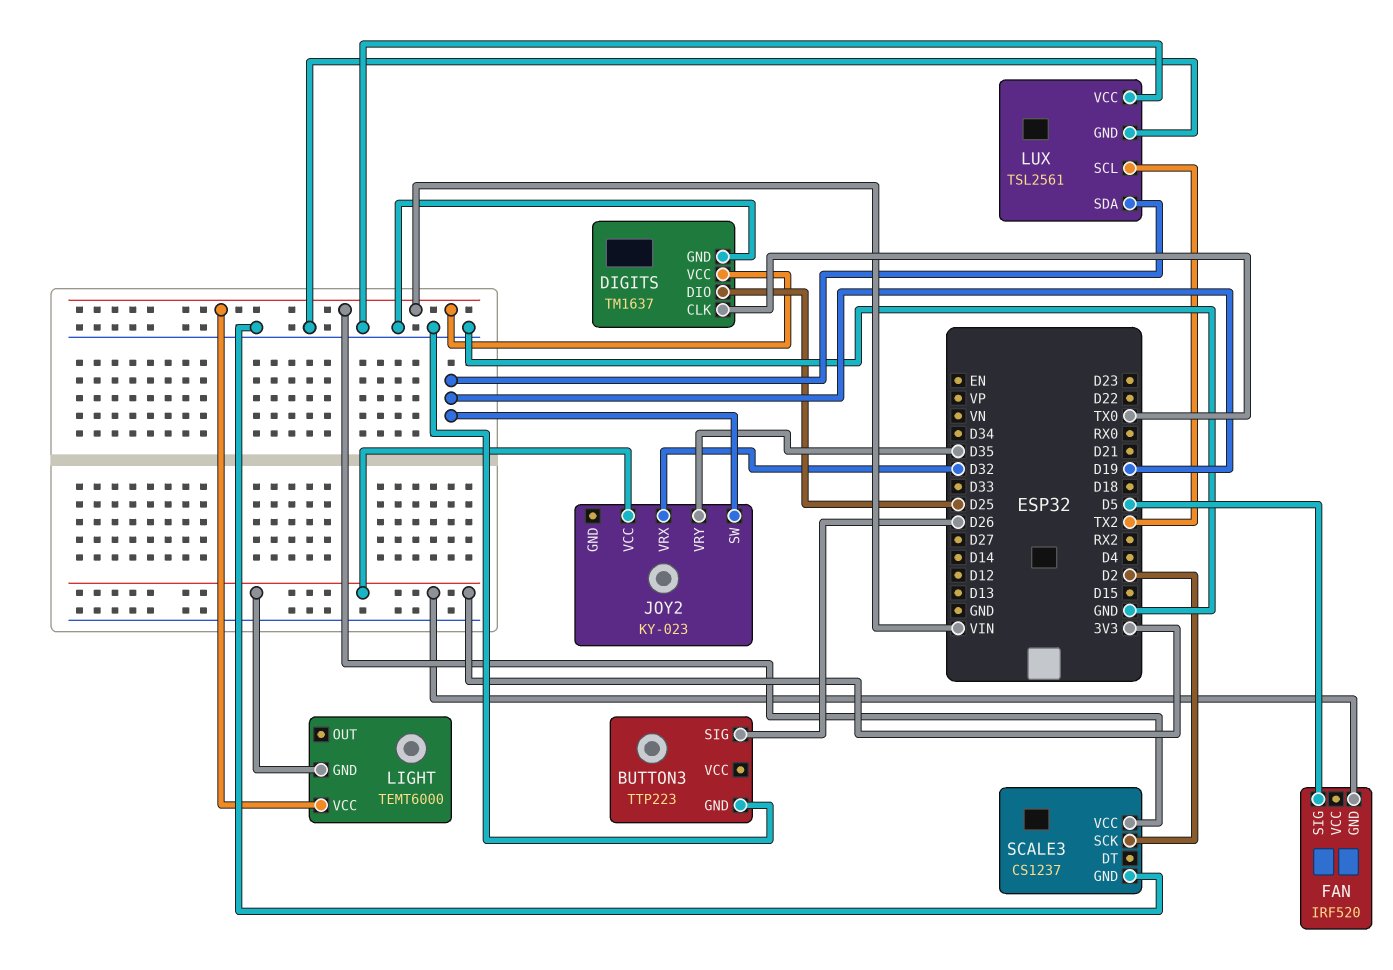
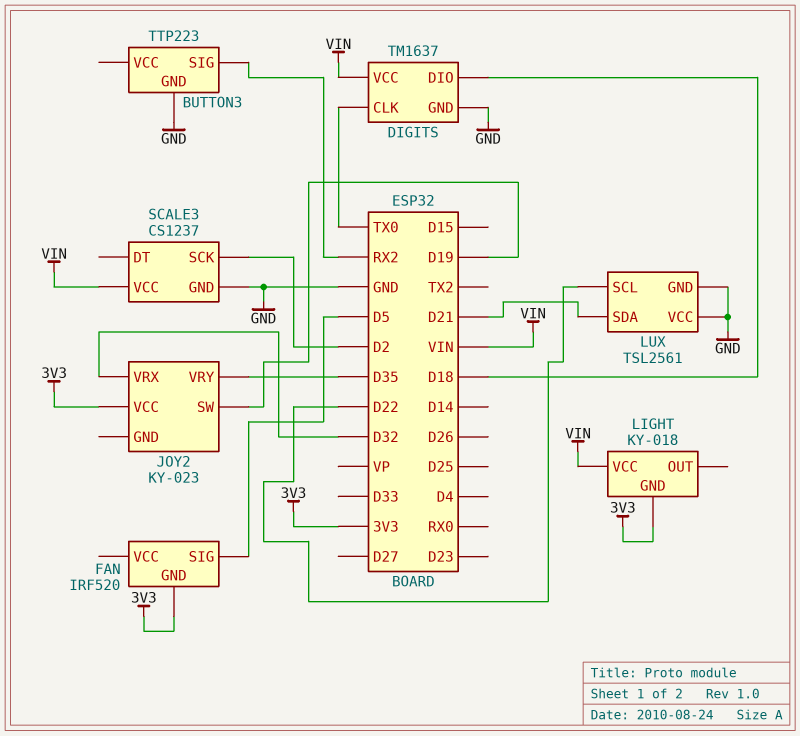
BUTTON3 pin SIG: D26 -> RX2
DIGITS pin DIO: D25 -> D18
LIGHT: TEMT6000 -> KY-018
LUX pin SCL: TX2 -> D22
LUX pin SDA: D19 -> D21

